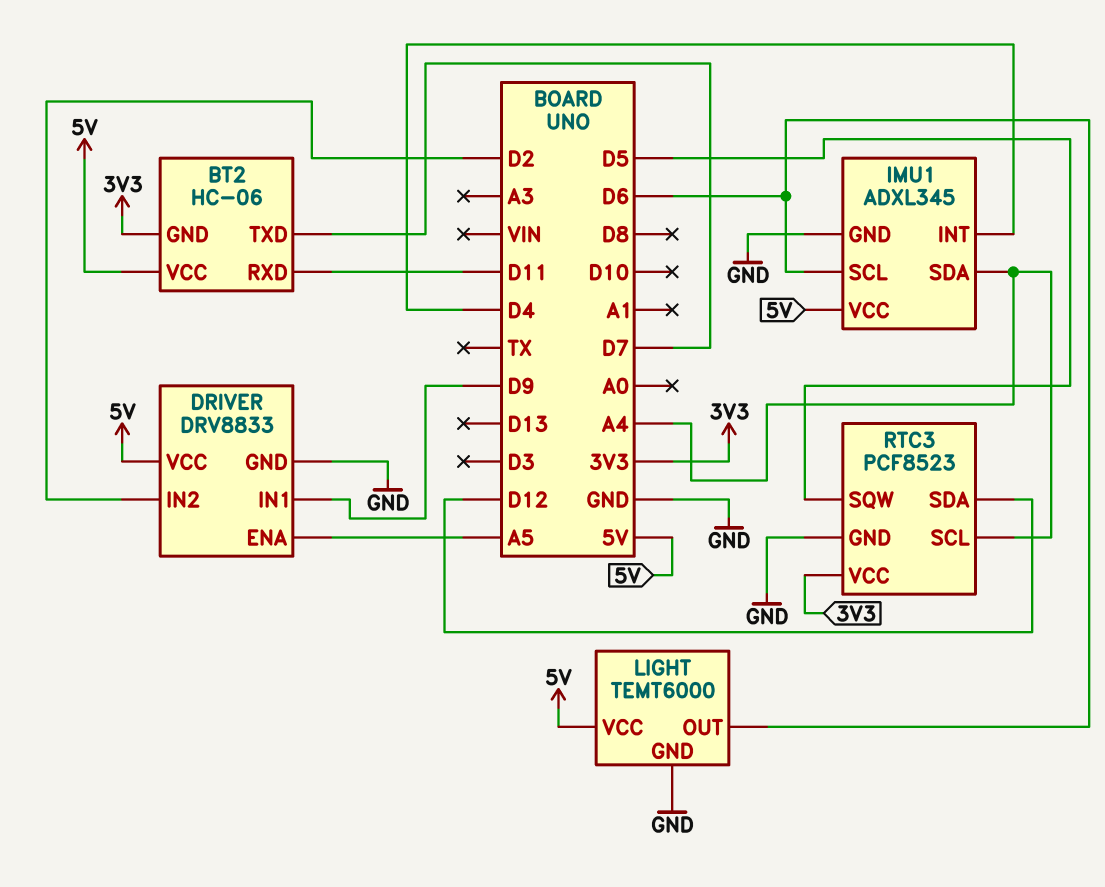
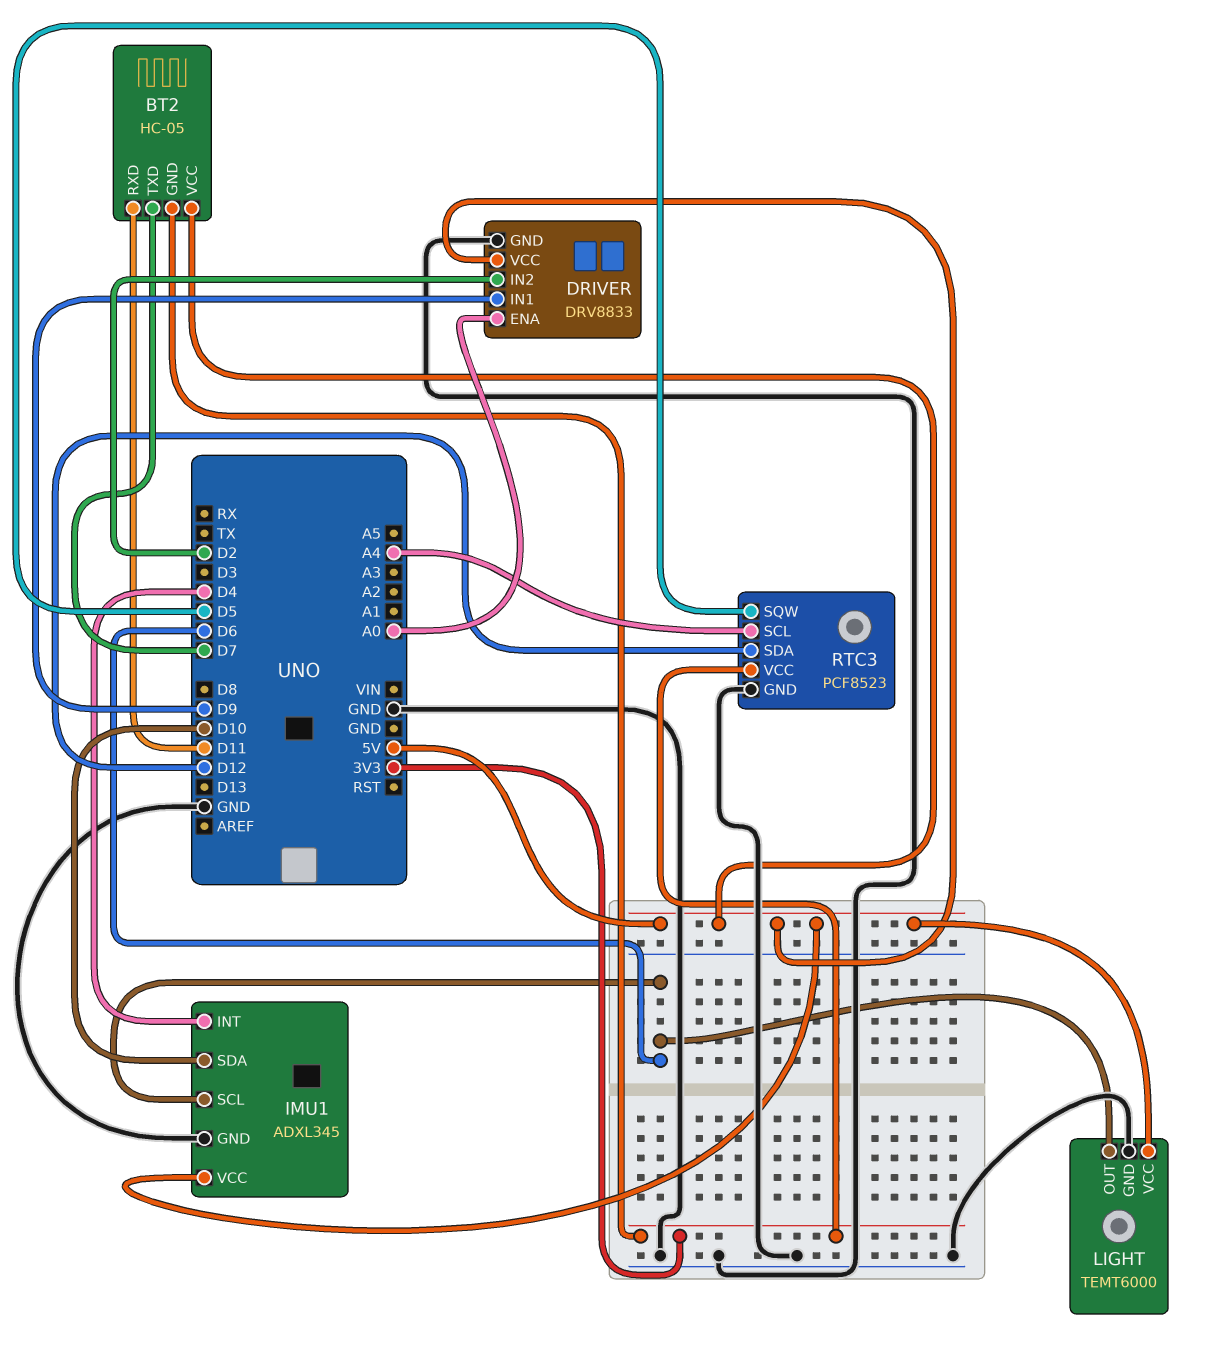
BT2: HC-06 -> HC-05
DRIVER pin ENA: A5 -> A0
IMU1 pin SDA: A4 -> D10

